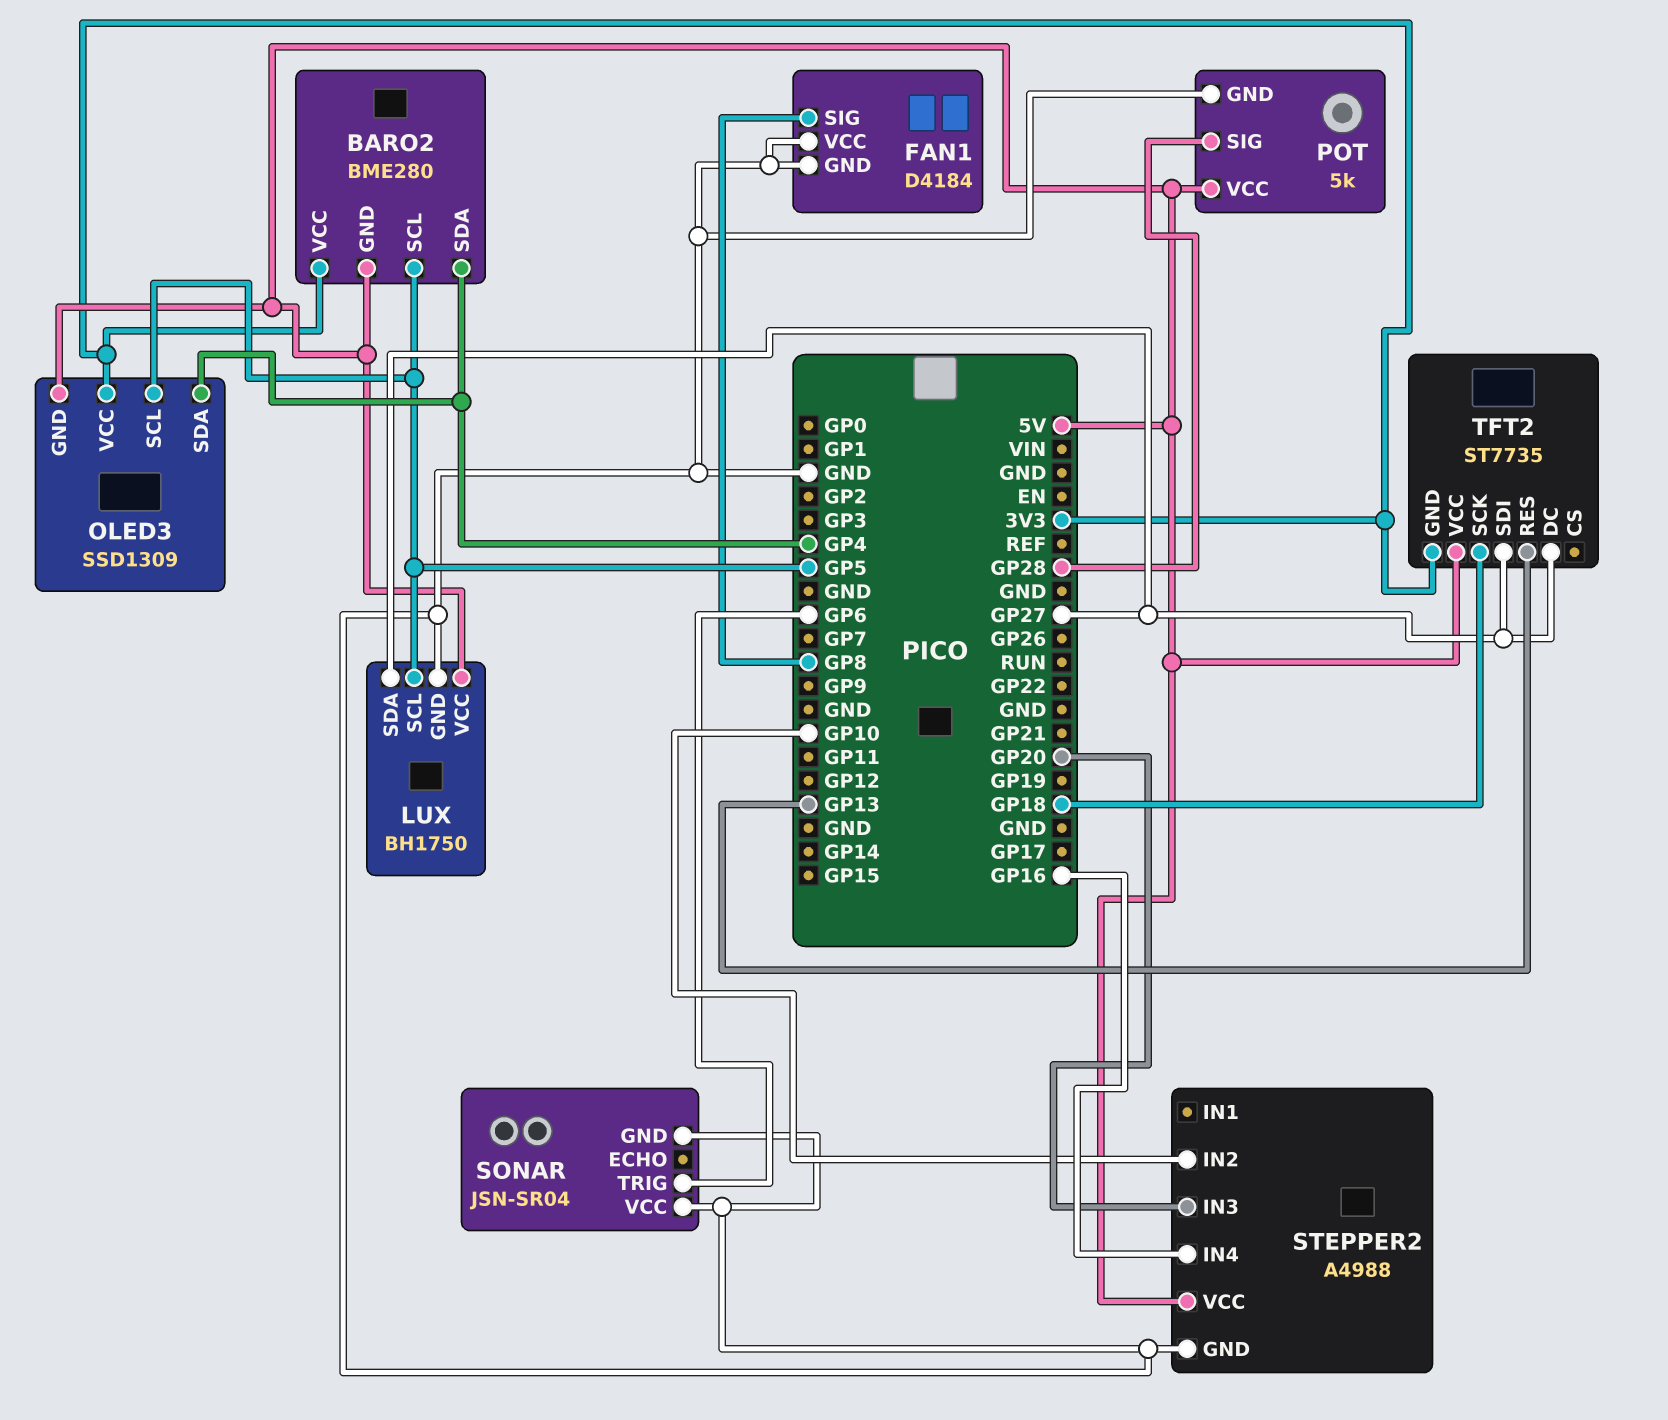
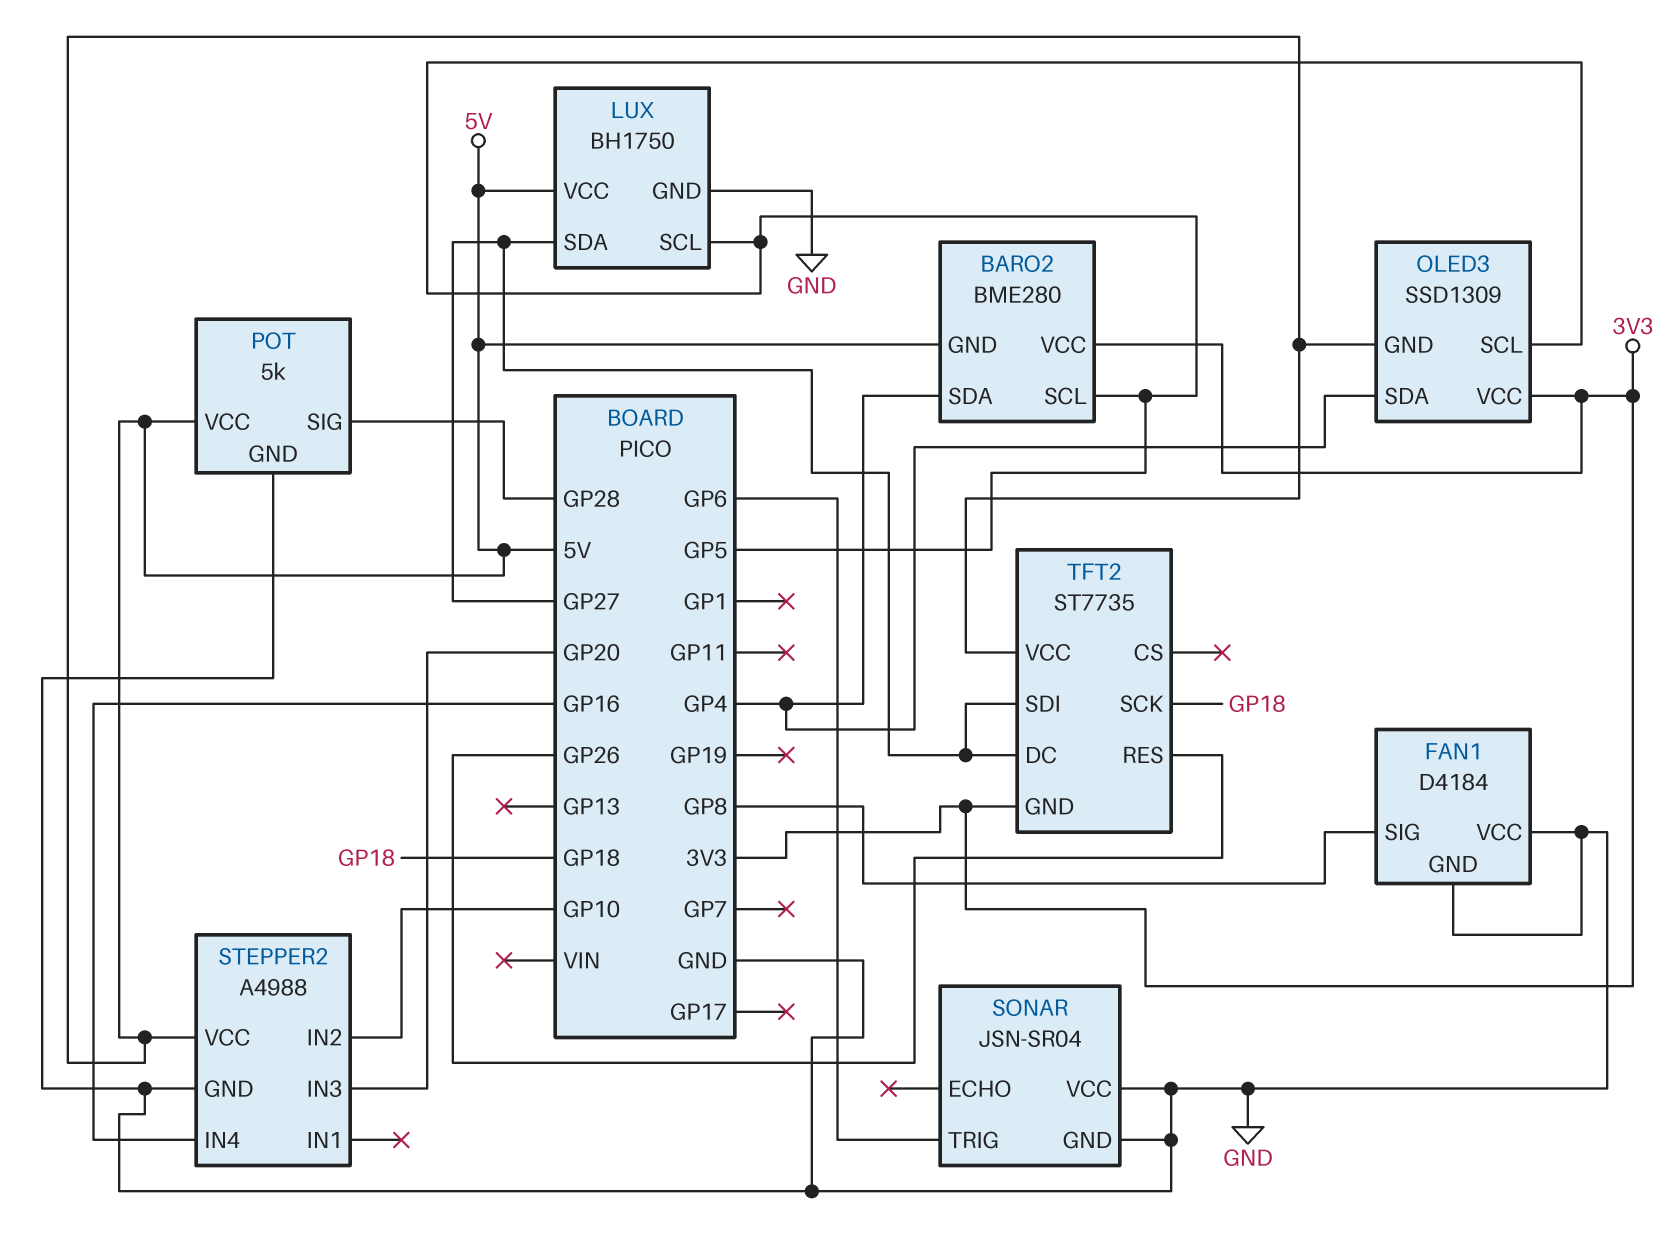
TFT2 pin RES: GP13 -> GP26

